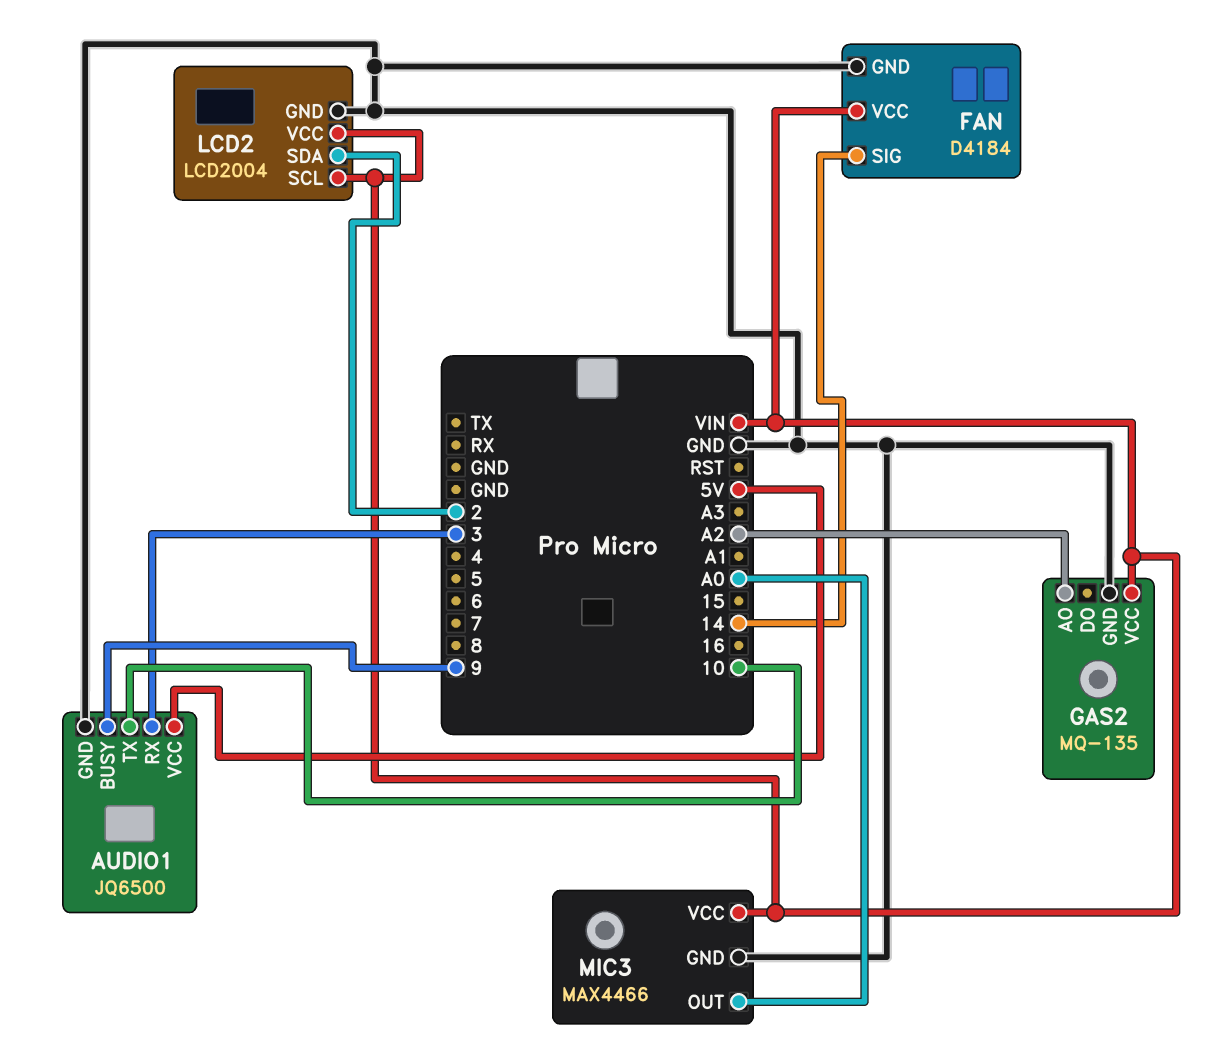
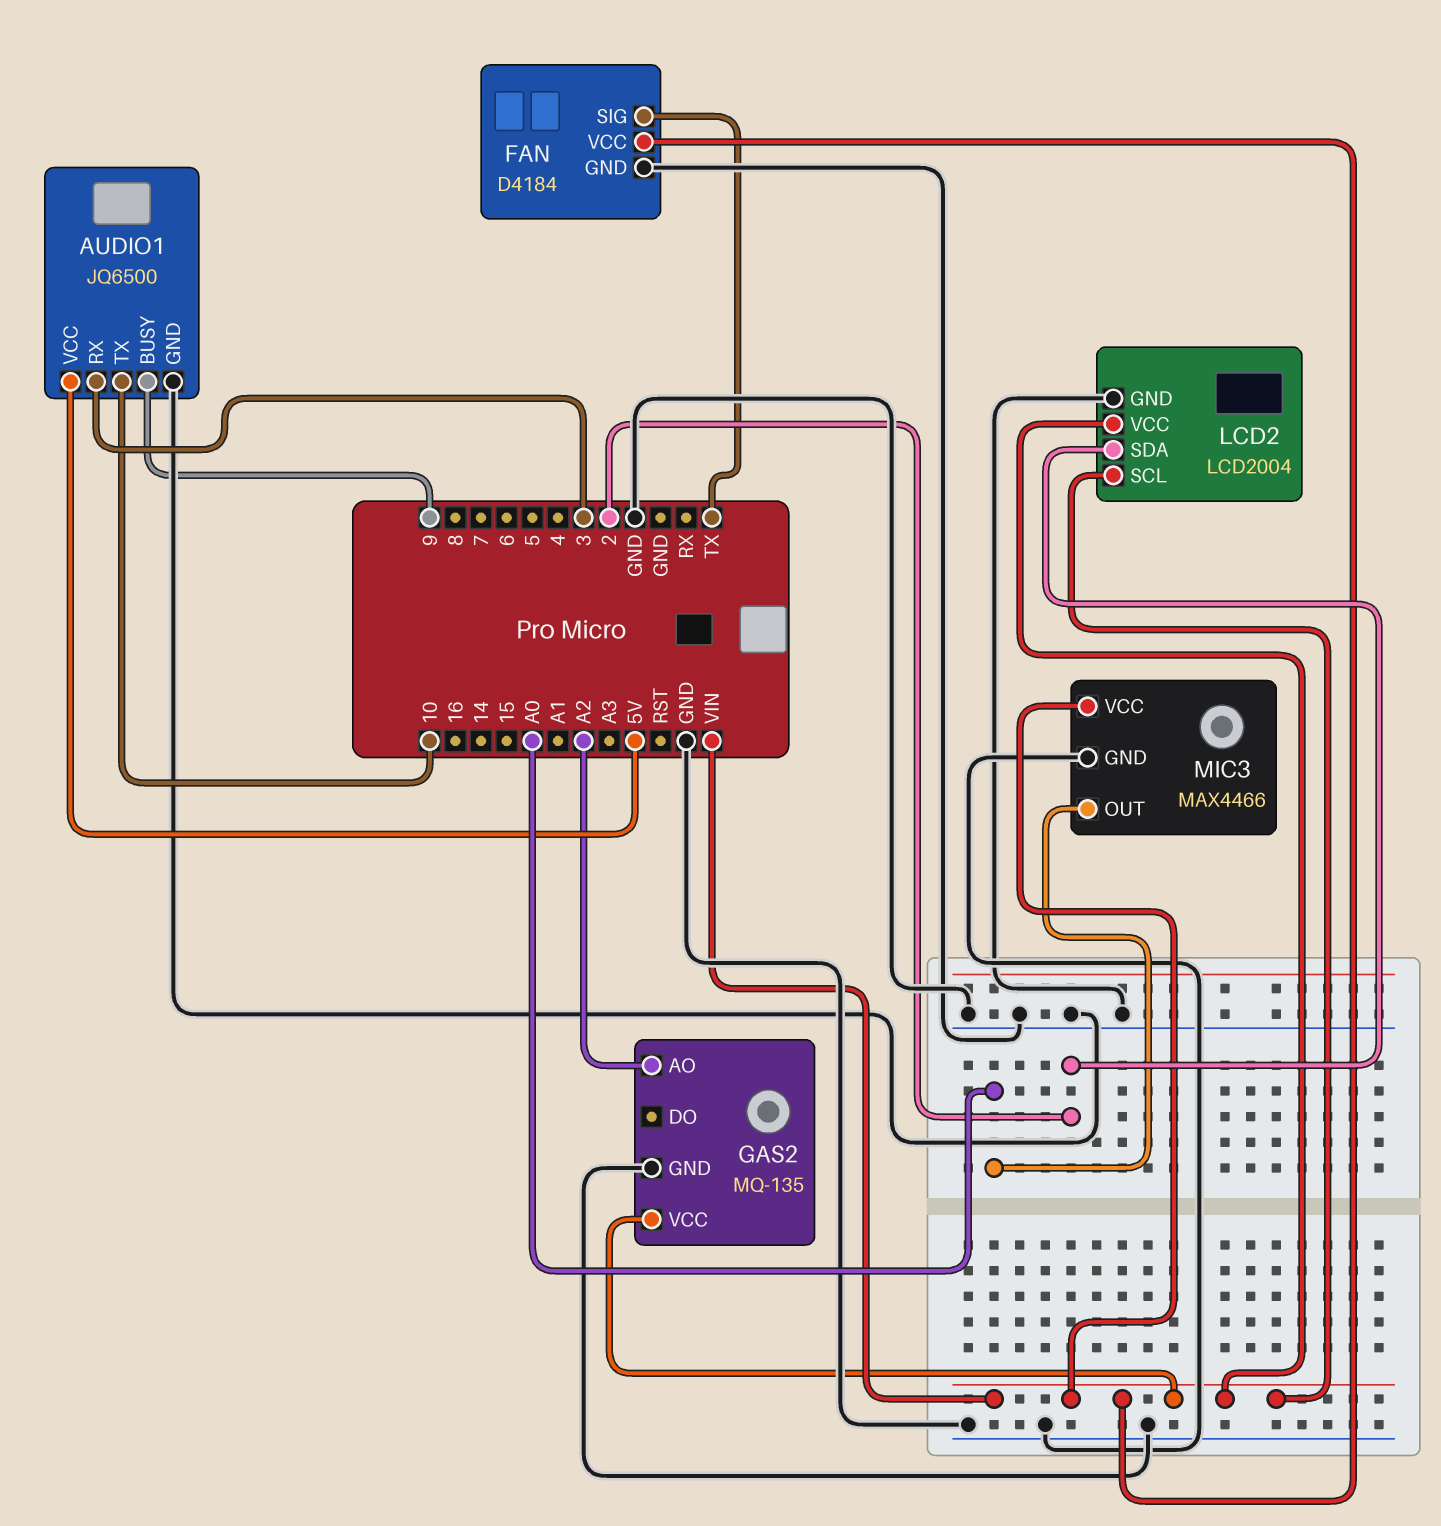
FAN pin SIG: 14 -> TX

